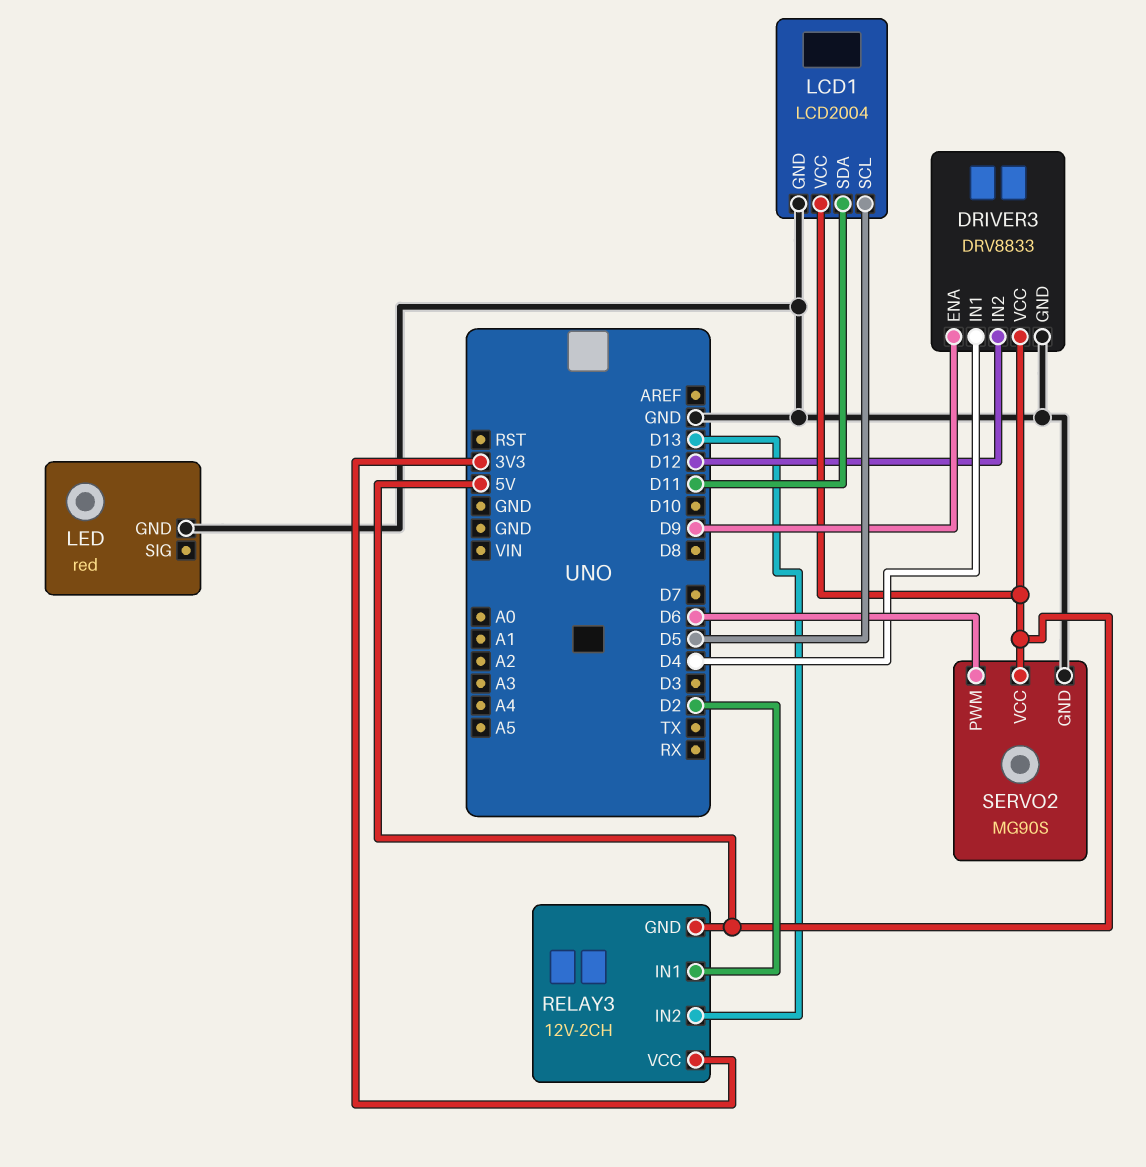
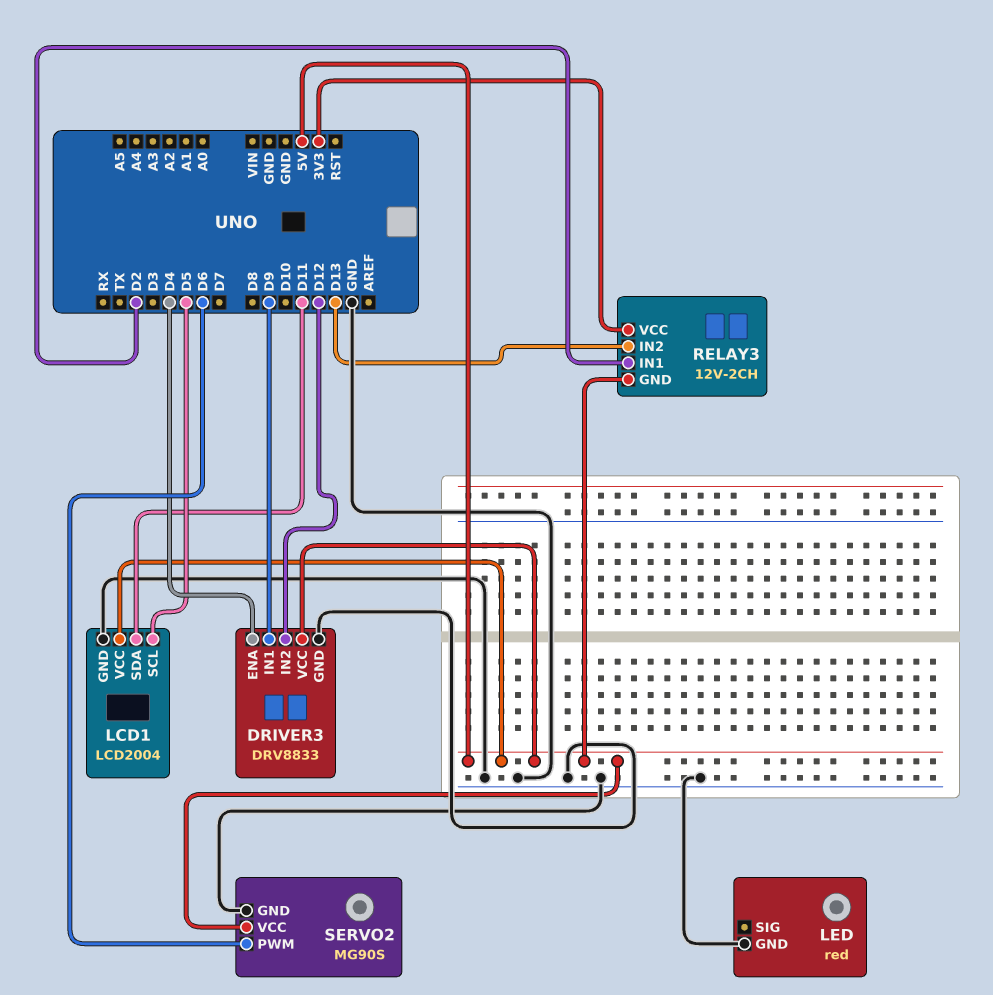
DRIVER3 pin ENA: D9 -> D4
DRIVER3 pin IN1: D4 -> D9

